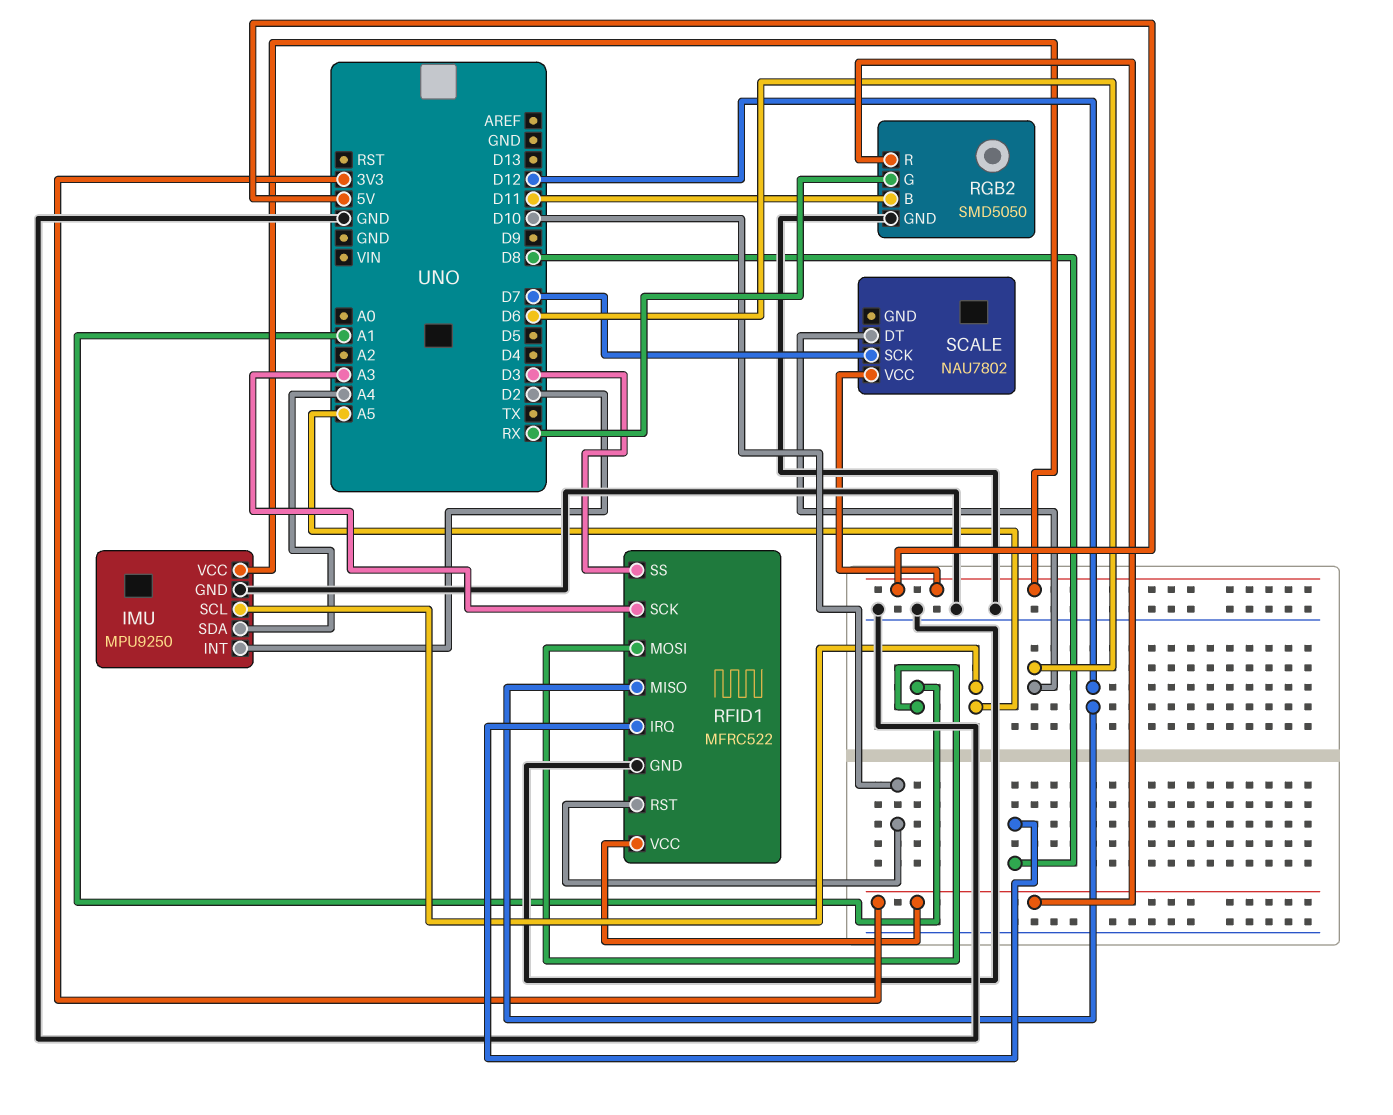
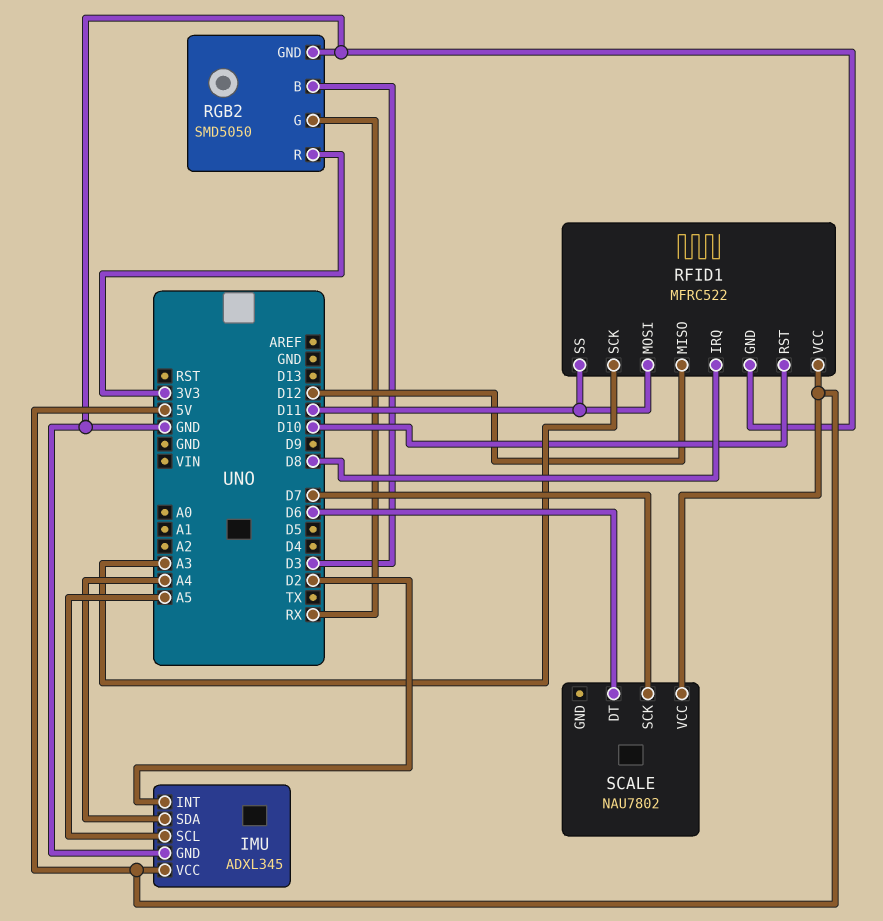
IMU: MPU9250 -> ADXL345
RFID1 pin MOSI: A1 -> D11
RFID1 pin SS: D3 -> D11
RFID1 pin VCC: 3V3 -> 5V
RGB2 pin B: D11 -> D3

